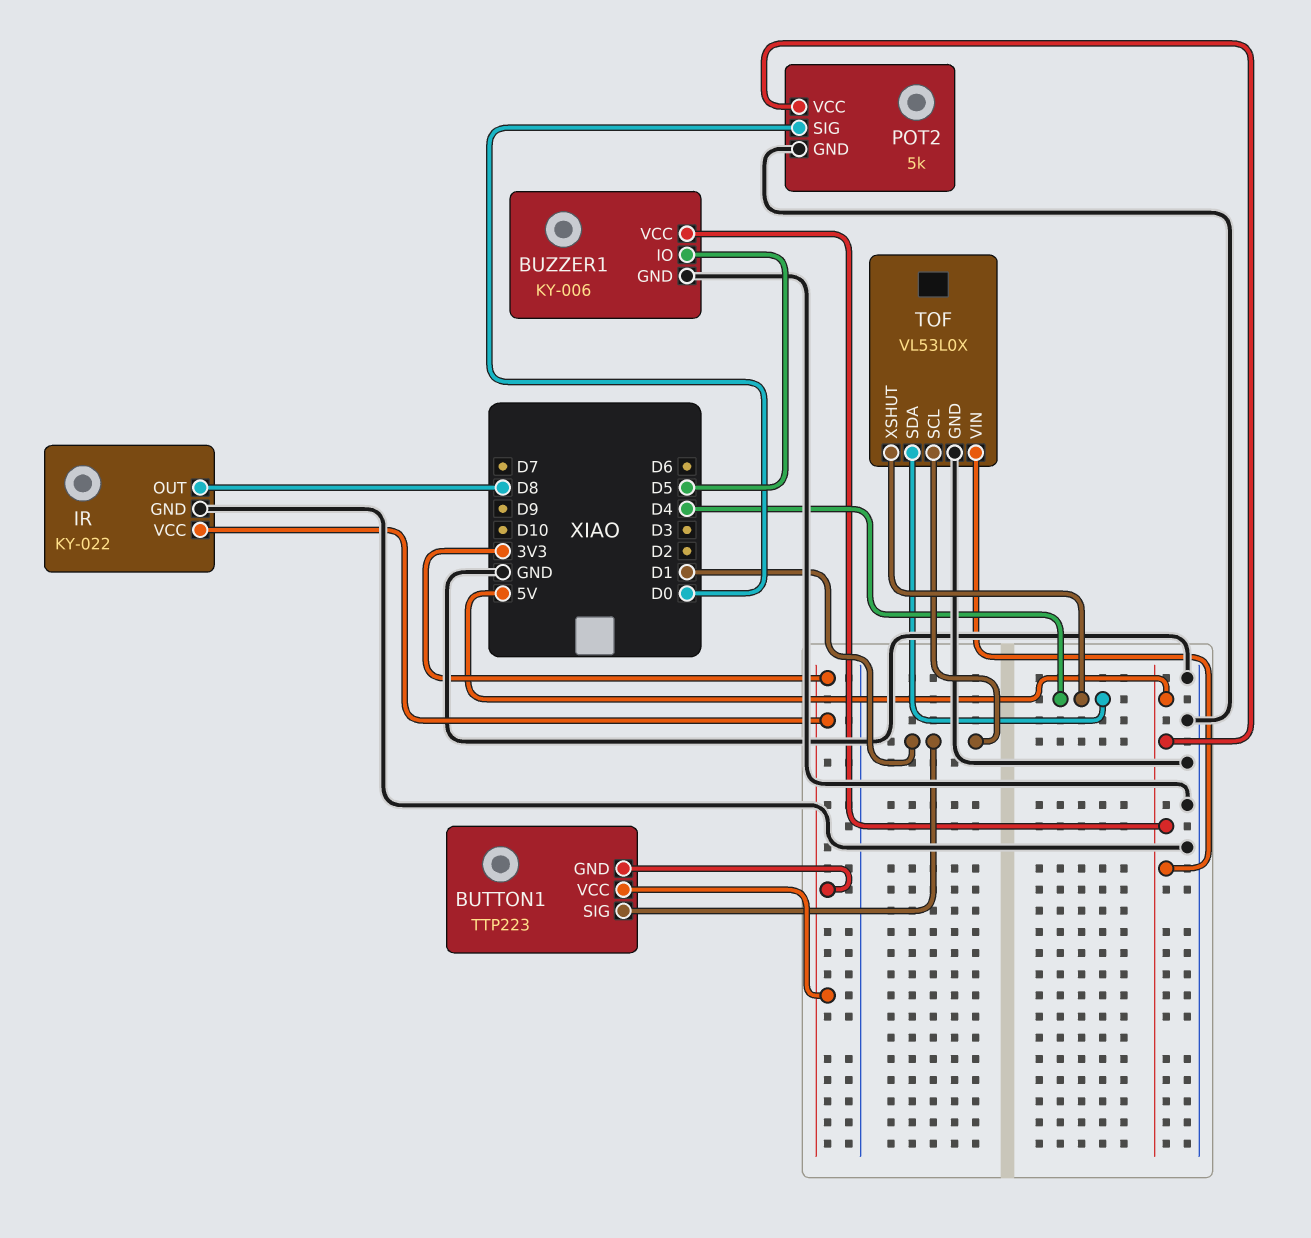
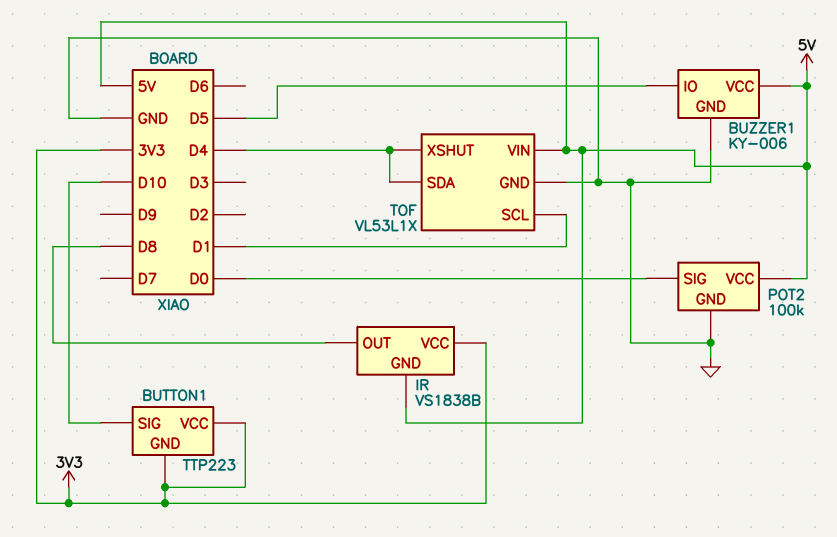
BUTTON1 pin SIG: D1 -> D10
IR: KY-022 -> VS1838B
IR pin GND: GND -> 5V
POT2: 5k -> 100k
TOF: VL53L0X -> VL53L1X

